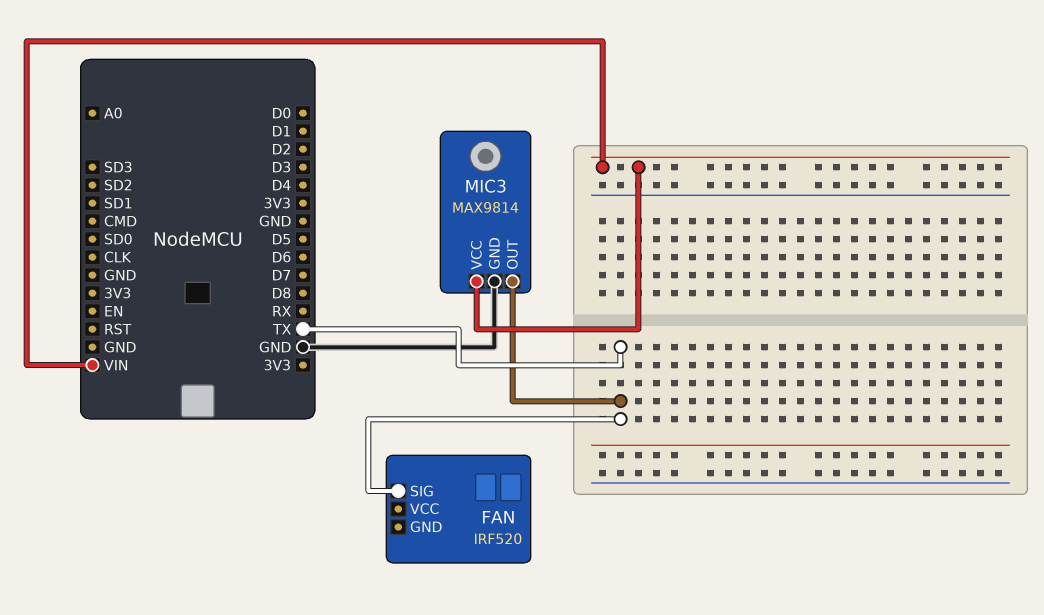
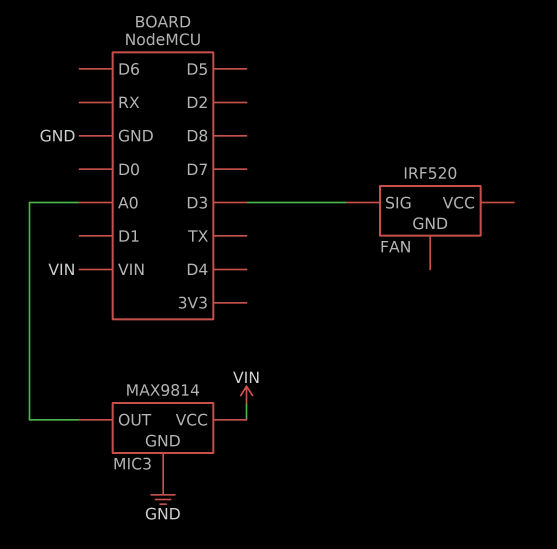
FAN pin SIG: TX -> D3
MIC3 pin OUT: TX -> A0

